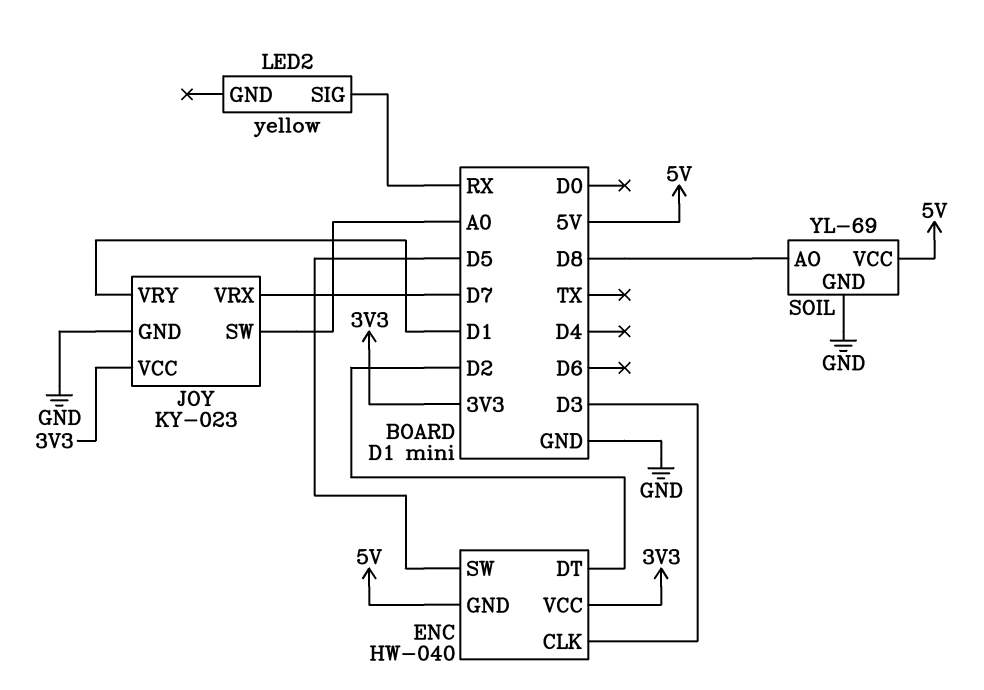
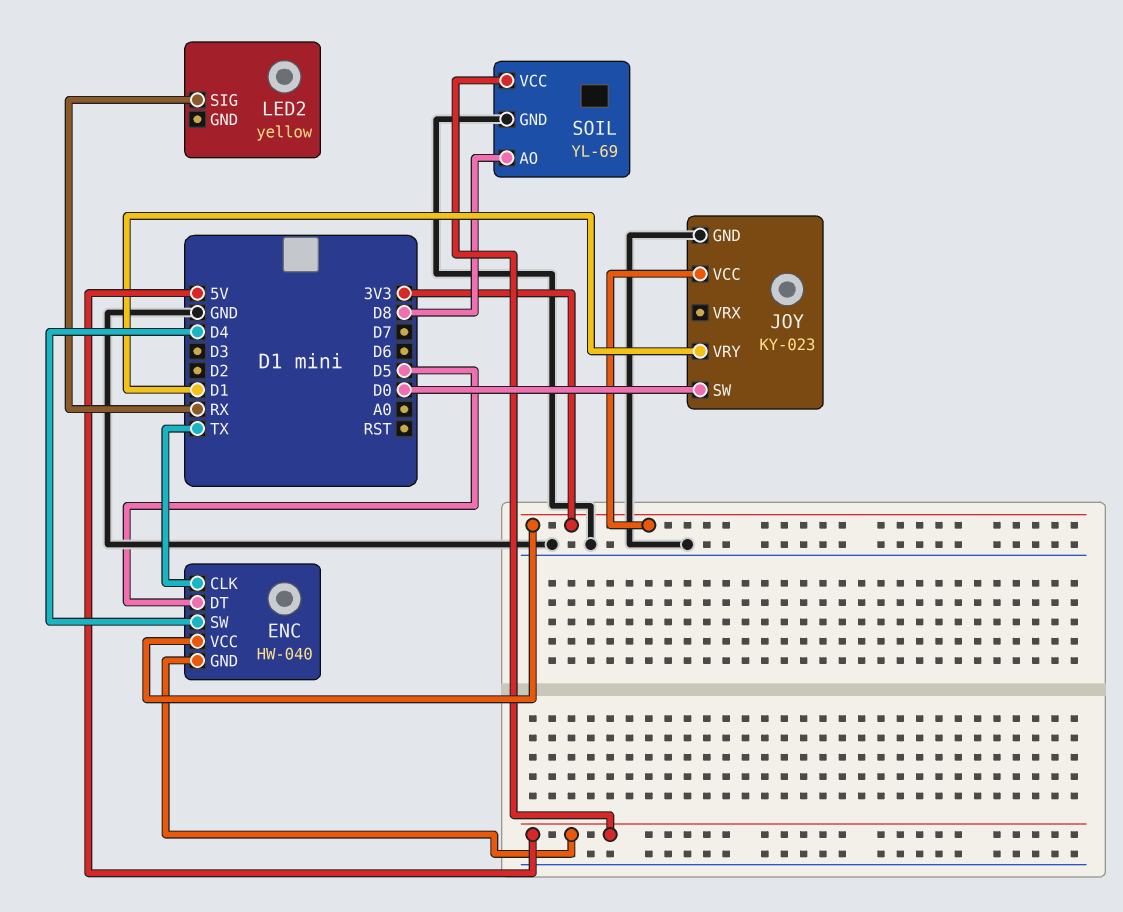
ENC pin CLK: D3 -> TX
ENC pin DT: D2 -> D5
ENC pin SW: D5 -> D4
JOY pin SW: A0 -> D0
JOY pin VRX: D7 -> none

